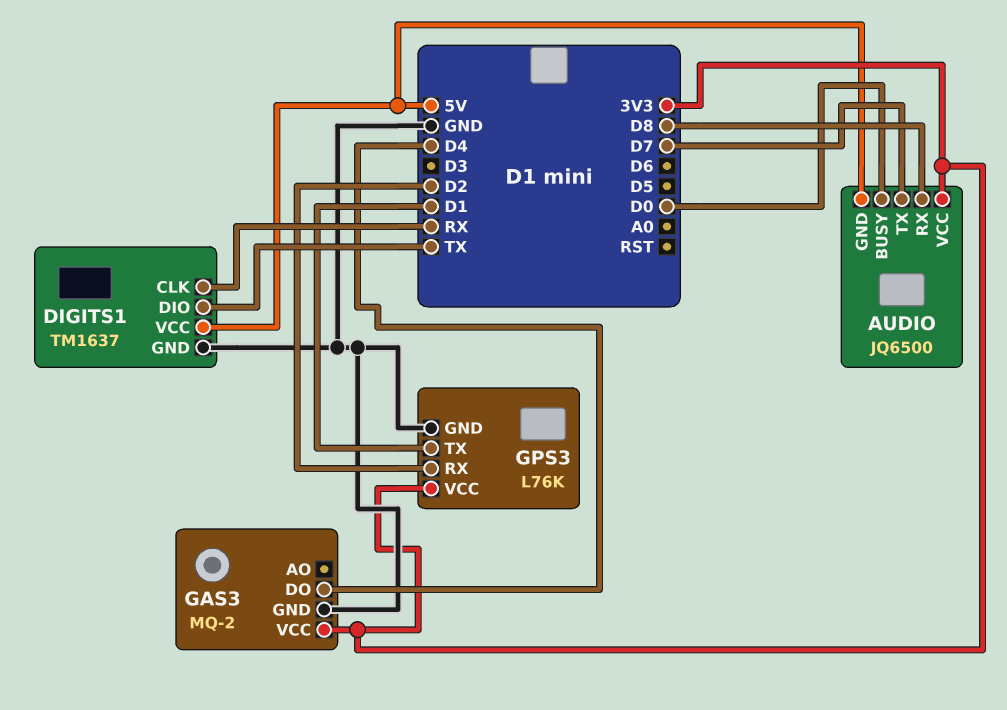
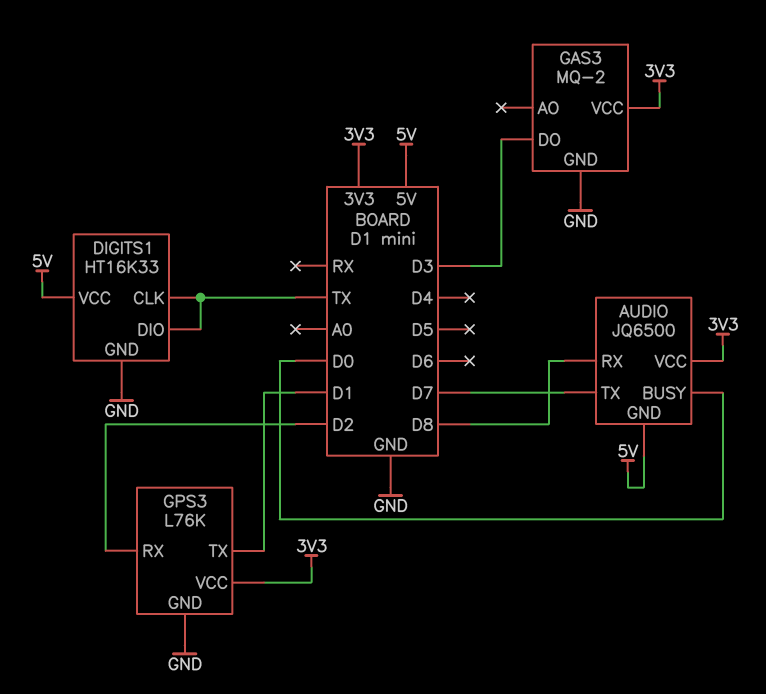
DIGITS1: TM1637 -> HT16K33
DIGITS1 pin CLK: RX -> TX
GAS3 pin DO: D4 -> D3

